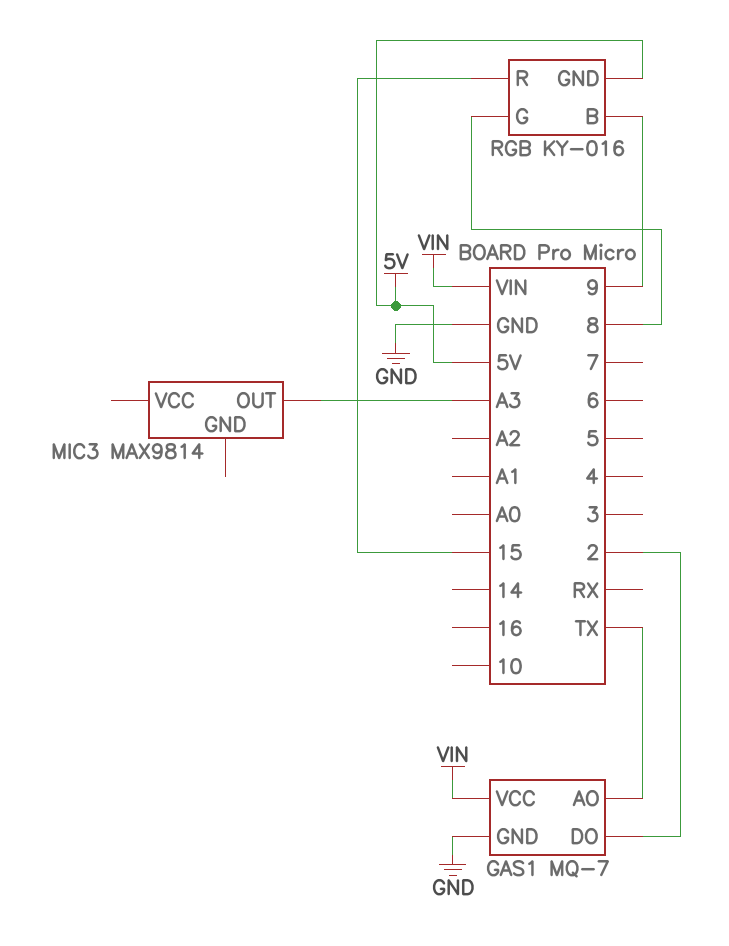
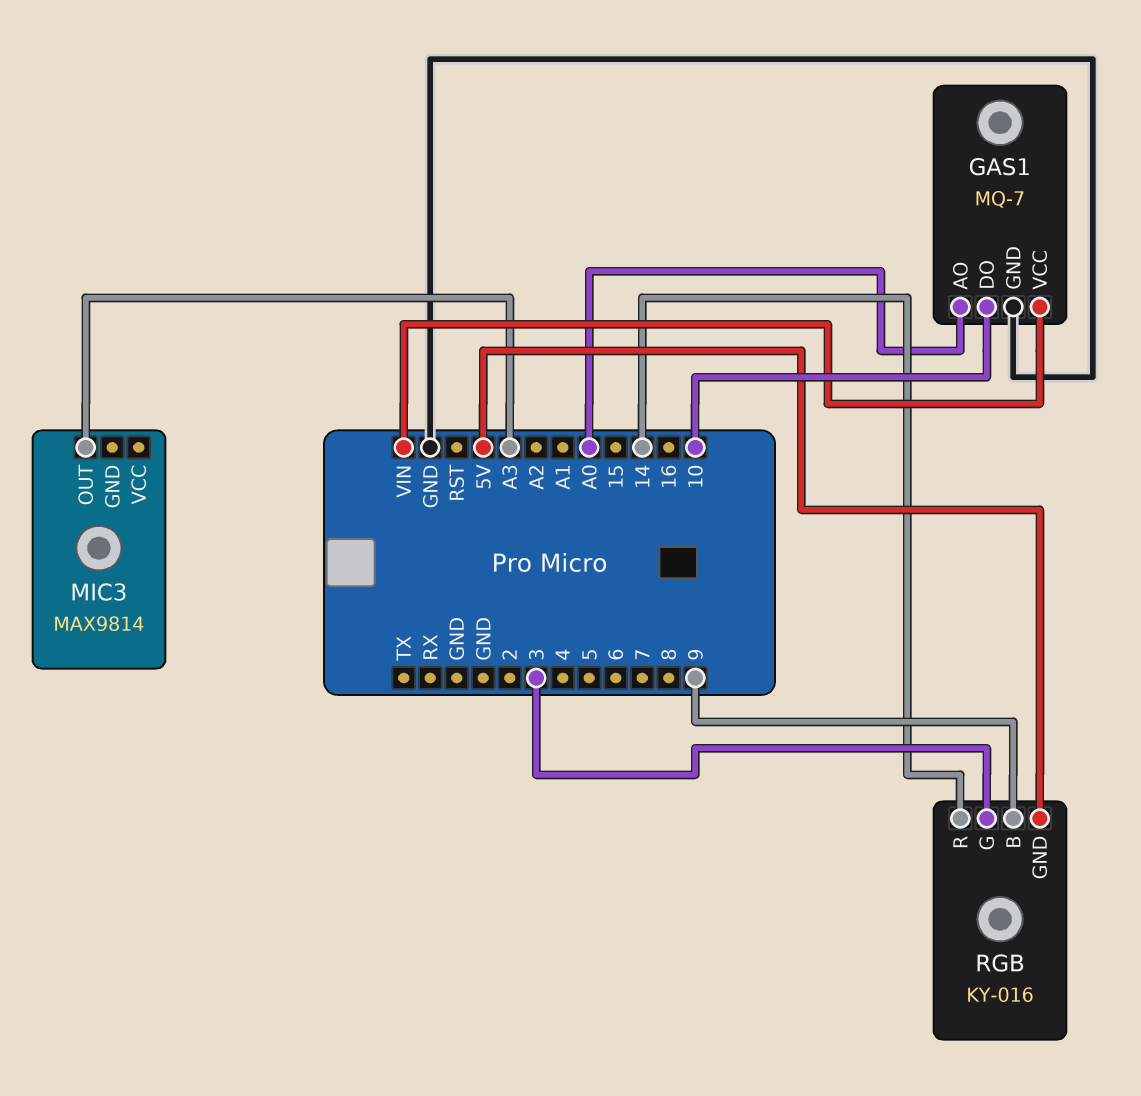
GAS1 pin AO: TX -> A0
GAS1 pin DO: 2 -> 10
RGB pin G: 8 -> 3
RGB pin R: 15 -> 14

